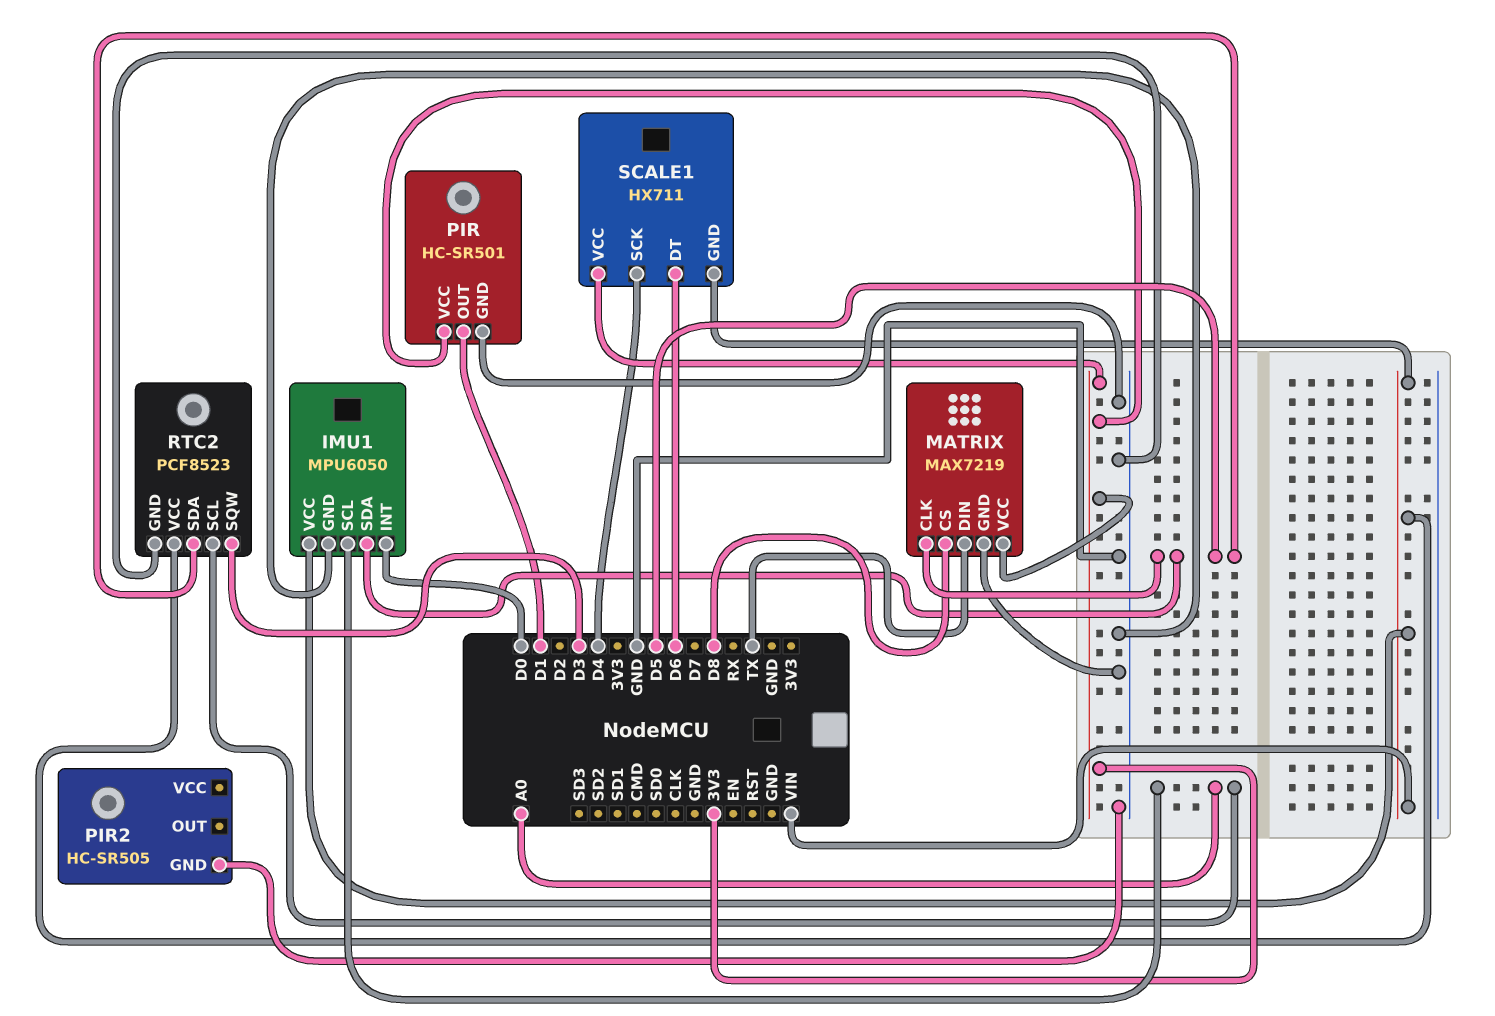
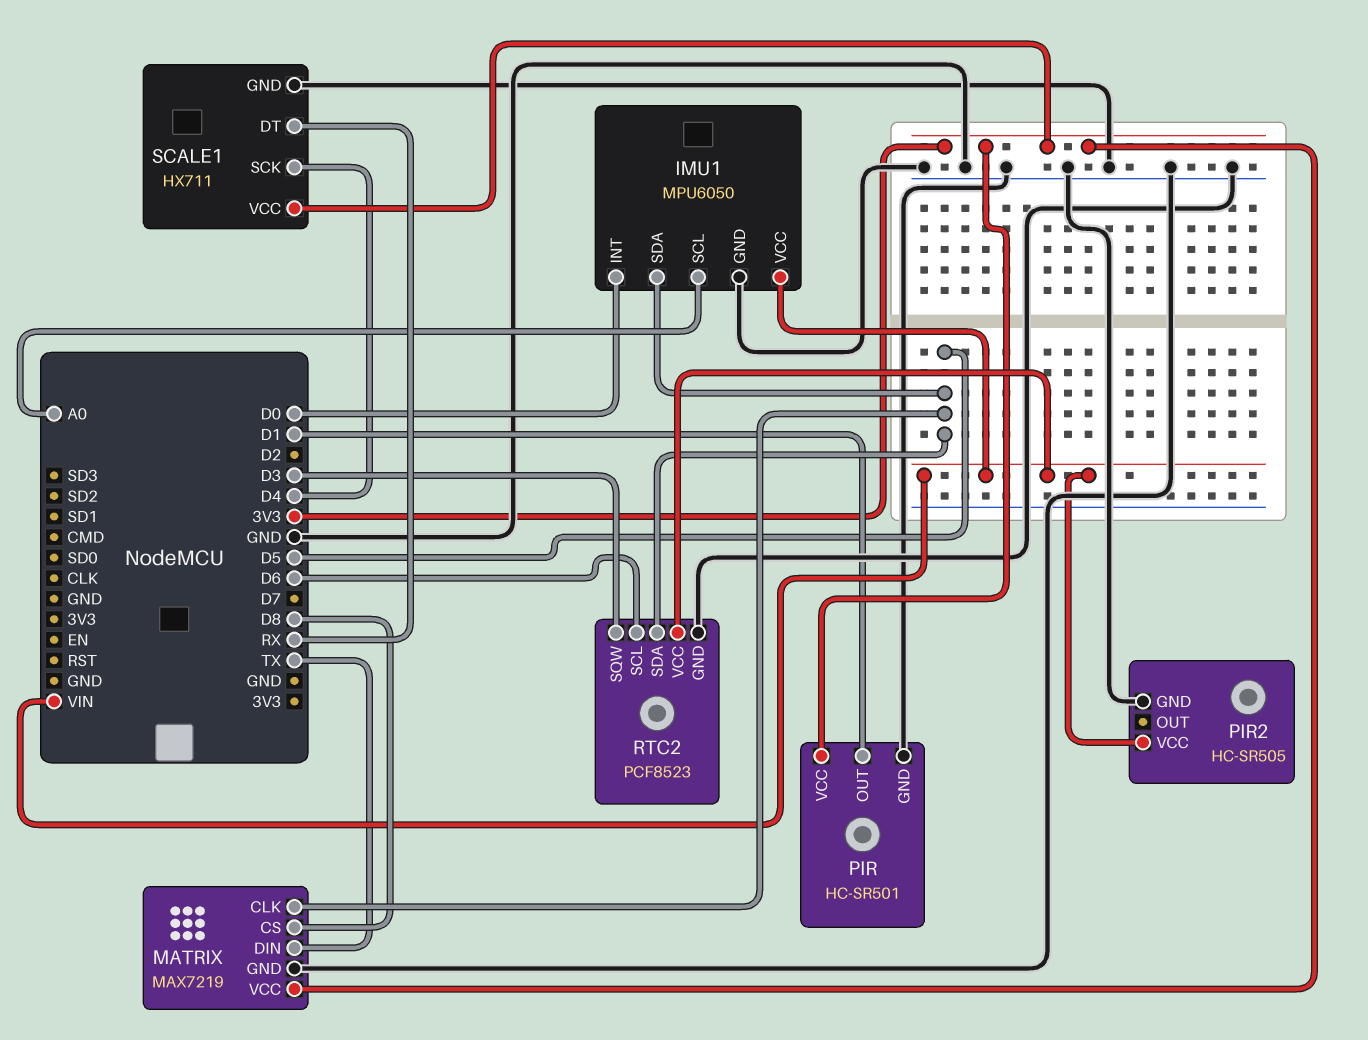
PIR2 pin VCC: none -> VIN
RTC2 pin SCL: A0 -> D6
SCALE1 pin DT: D6 -> RX
SCALE1 pin GND: VIN -> GND

